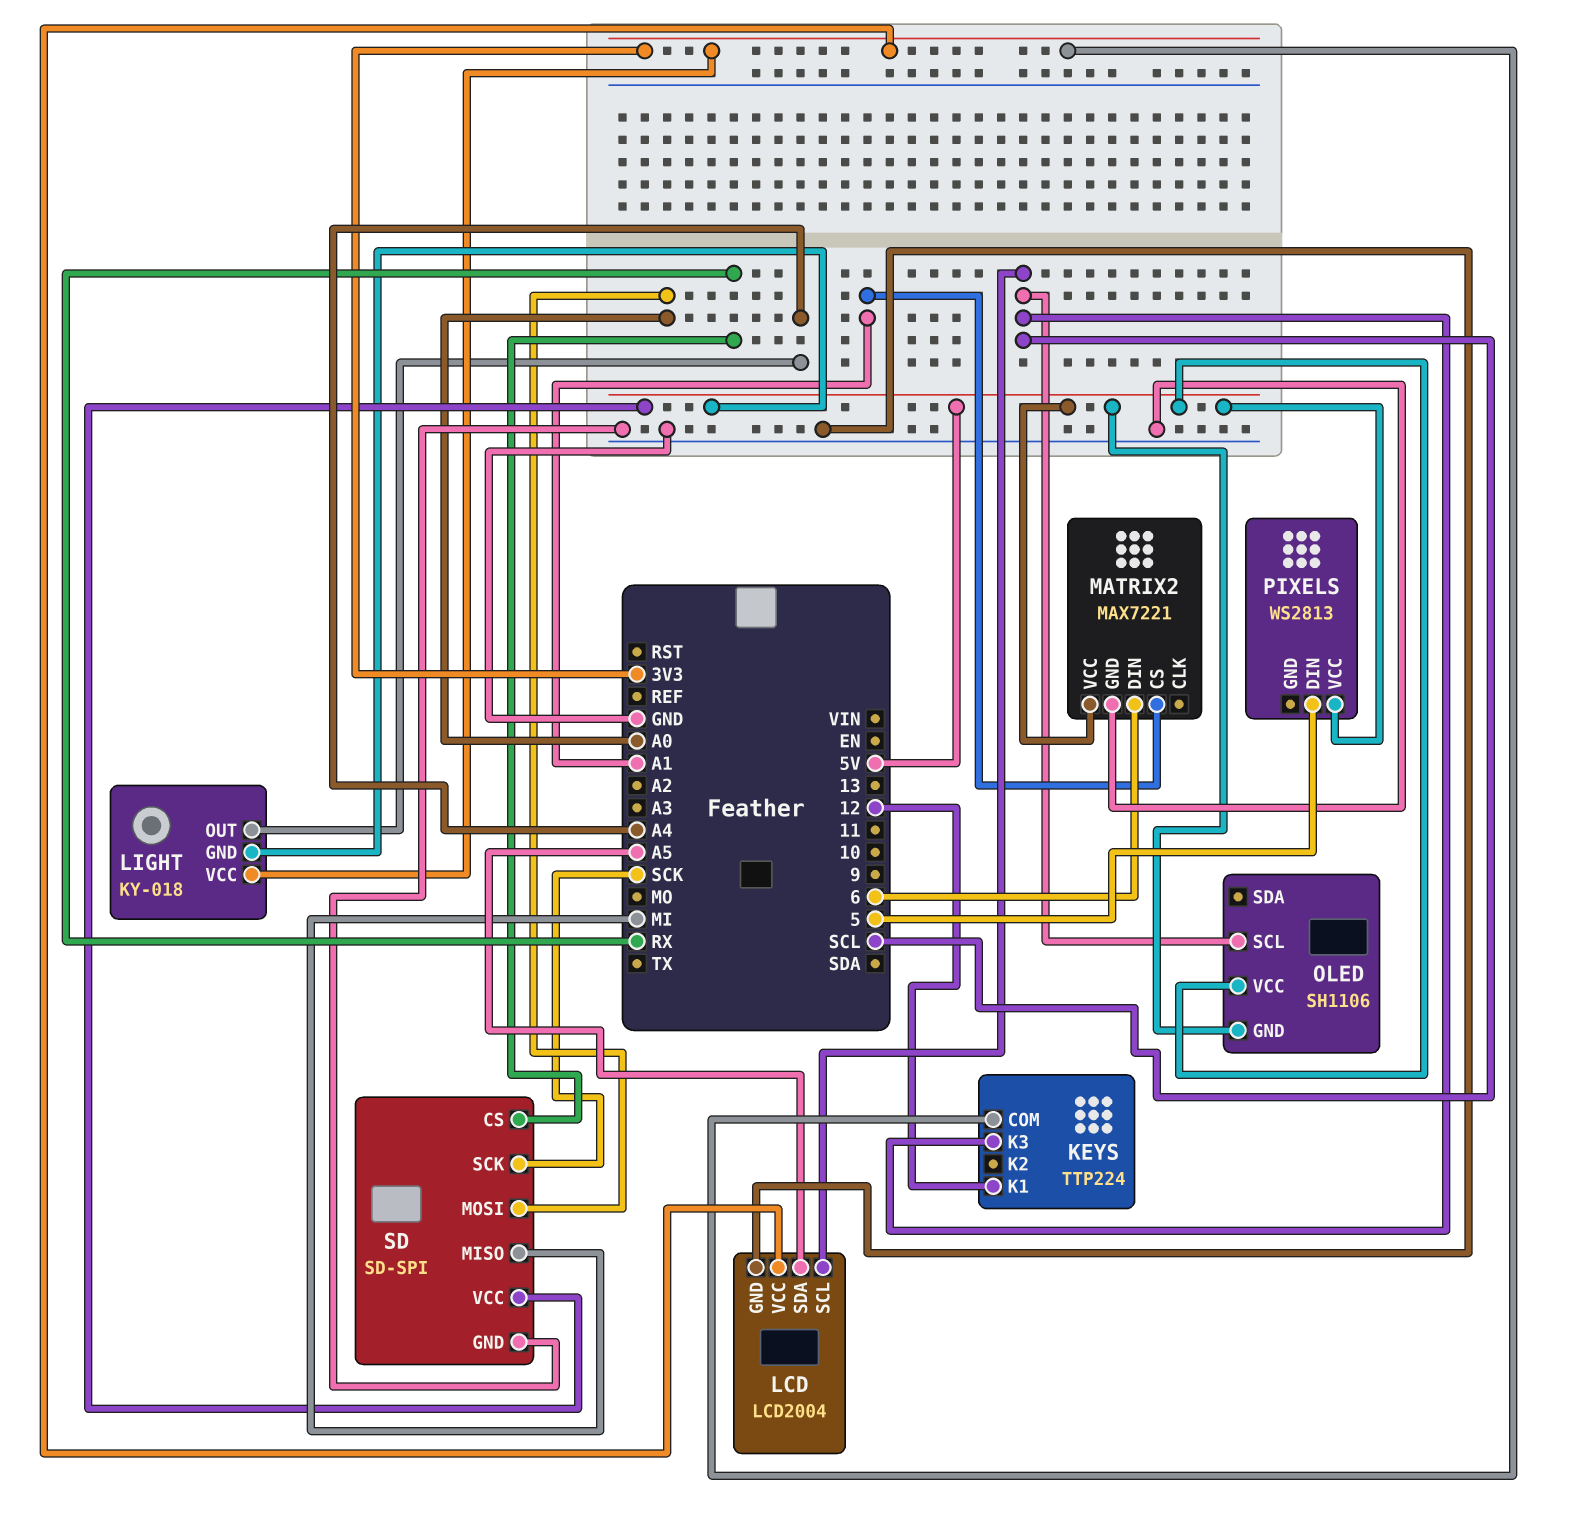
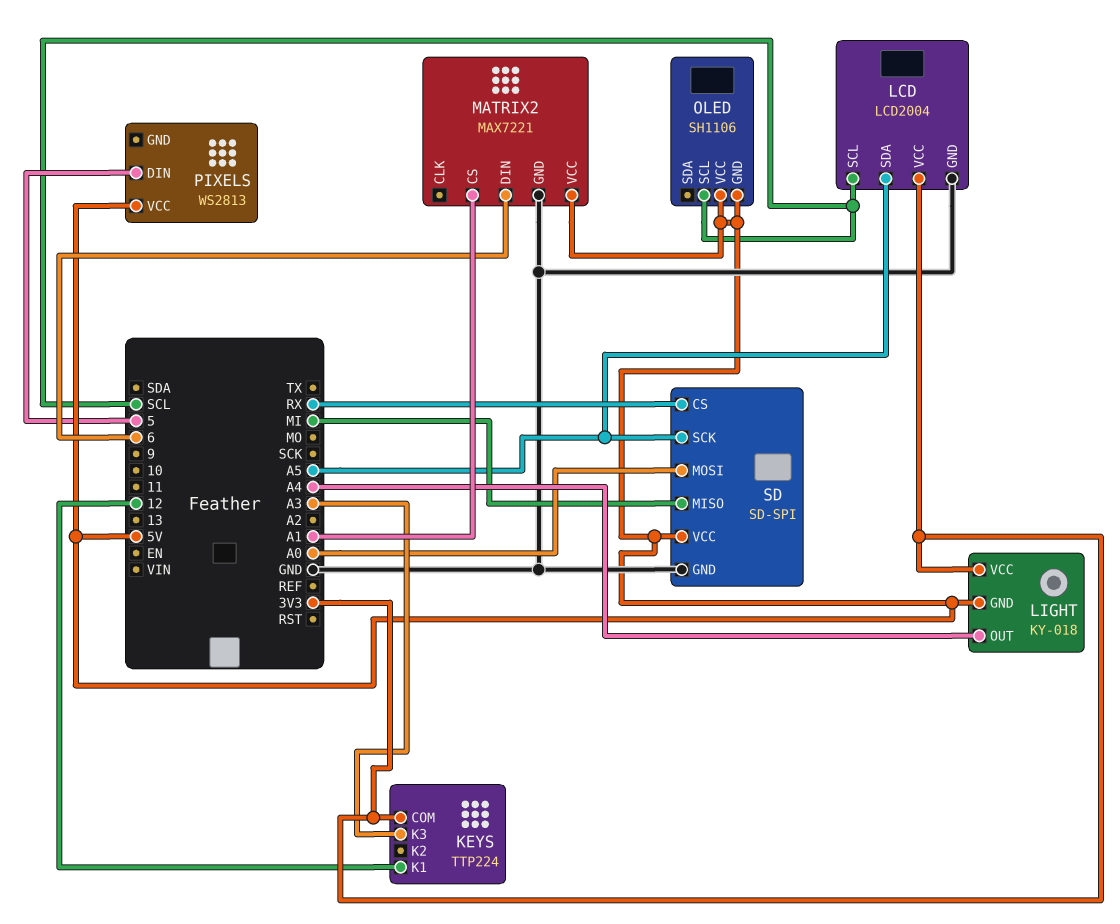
KEYS pin K3: SCL -> A3
SD pin SCK: SCK -> A5

